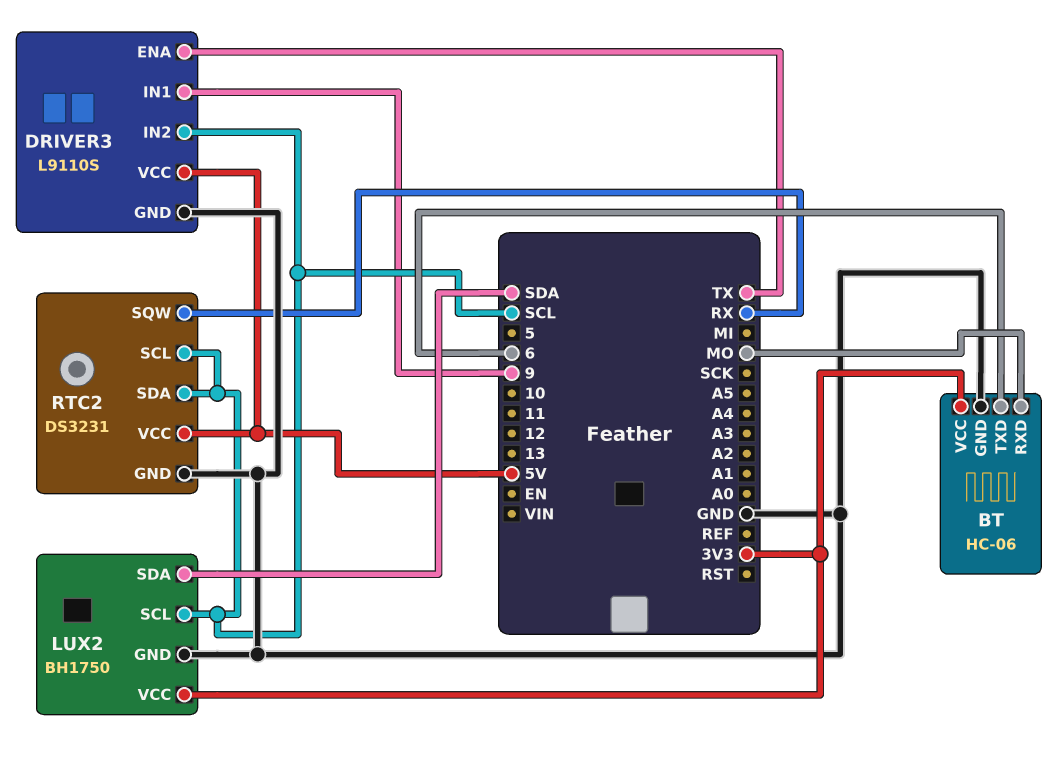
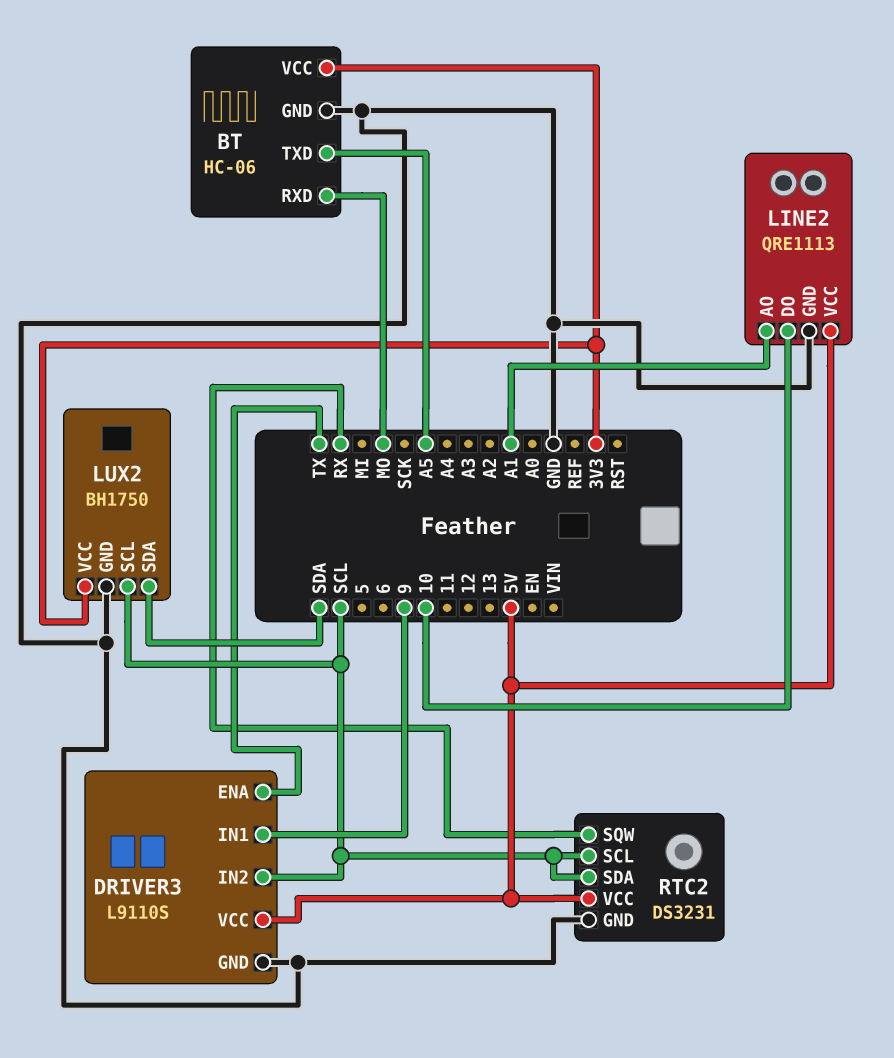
BT pin TXD: 6 -> A5
LINE2: none -> QRE1113
LINE2 pin AO: none -> A1
LINE2 pin DO: none -> 10
LINE2 pin GND: none -> GND
LINE2 pin VCC: none -> 5V

